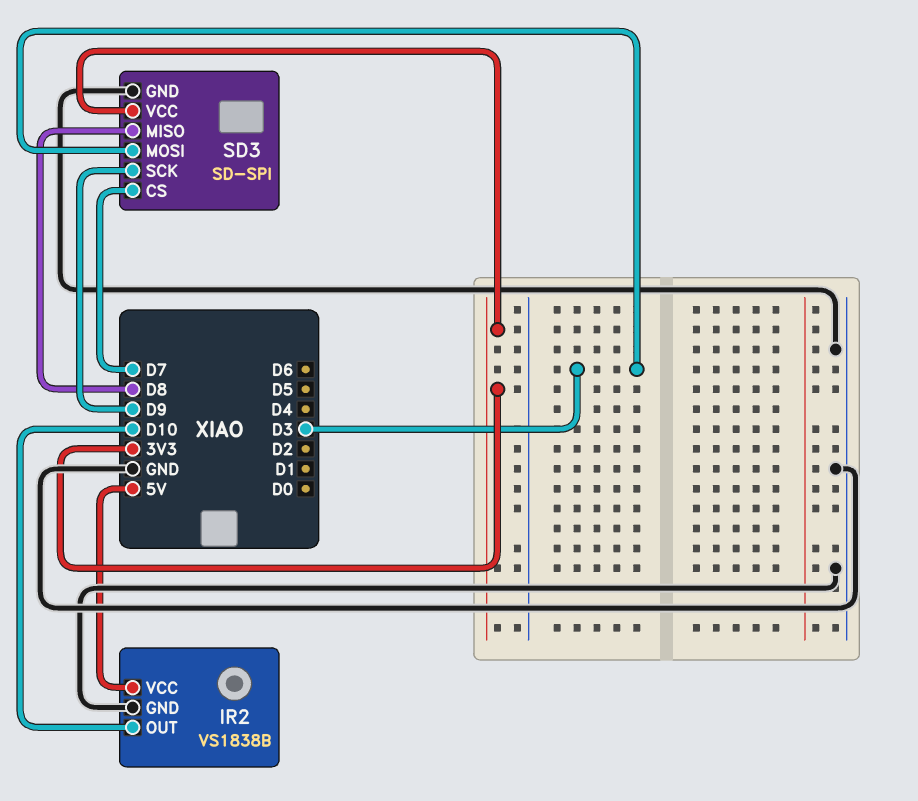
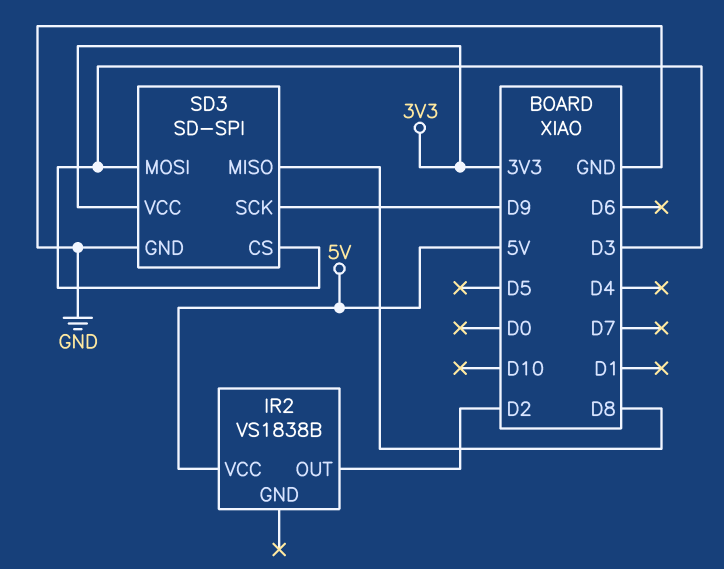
IR2 pin GND: GND -> none
IR2 pin OUT: D10 -> D2
SD3 pin CS: D7 -> D3

